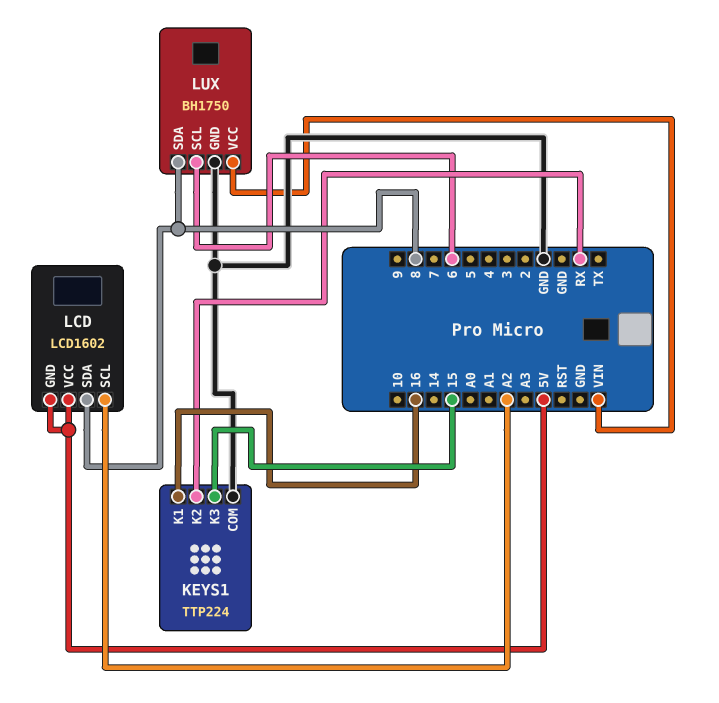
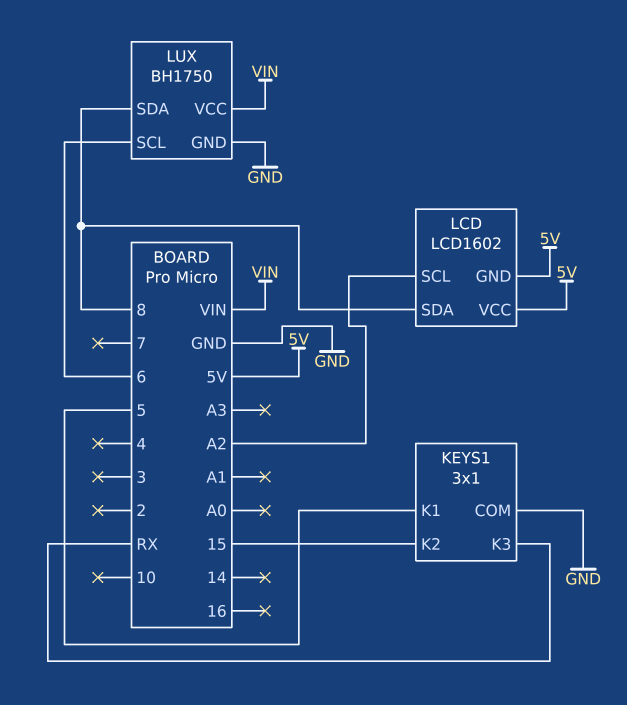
KEYS1: TTP224 -> 3x1
KEYS1 pin K1: 16 -> 5
KEYS1 pin K2: RX -> 15
KEYS1 pin K3: 15 -> RX

